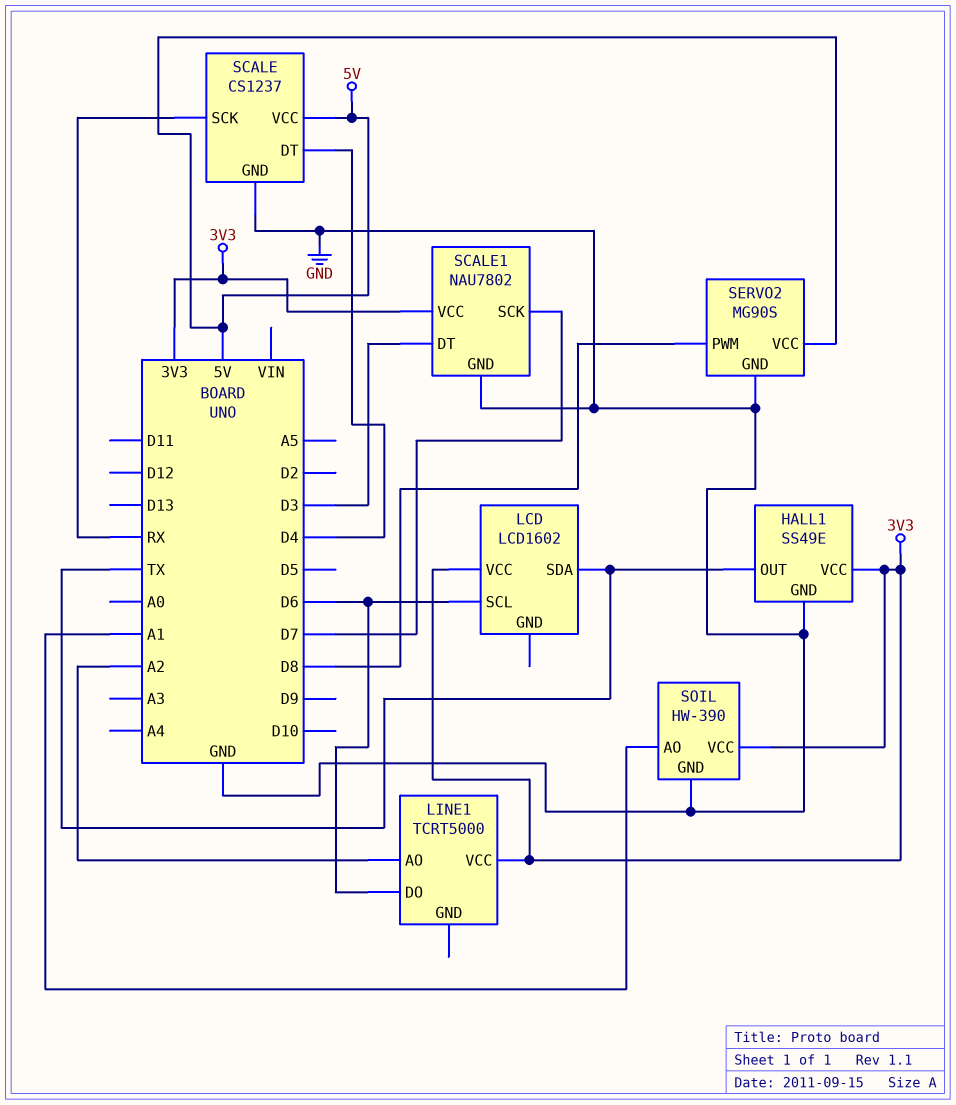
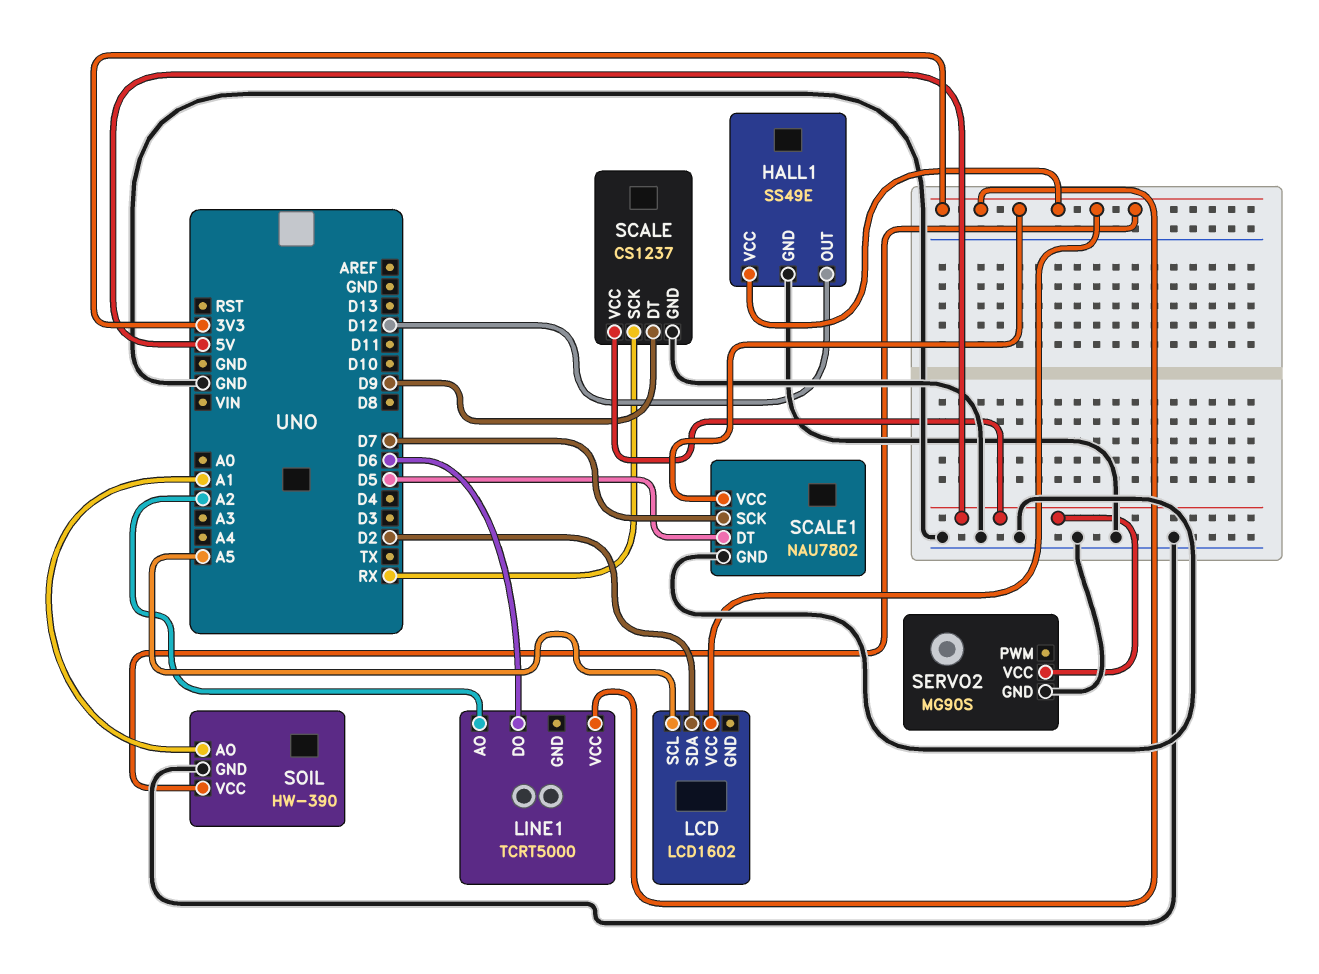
HALL1 pin OUT: TX -> D12
LCD pin SCL: D6 -> A5
LCD pin SDA: TX -> D2
SCALE pin DT: D4 -> D9
SCALE1 pin DT: D3 -> D5
SERVO2 pin PWM: D8 -> none

